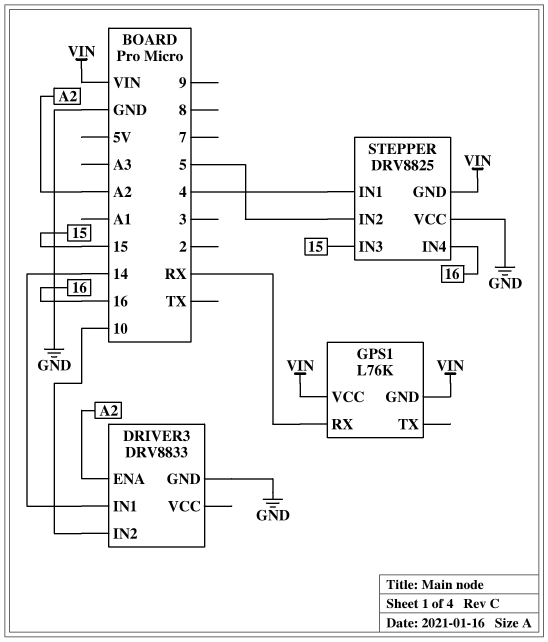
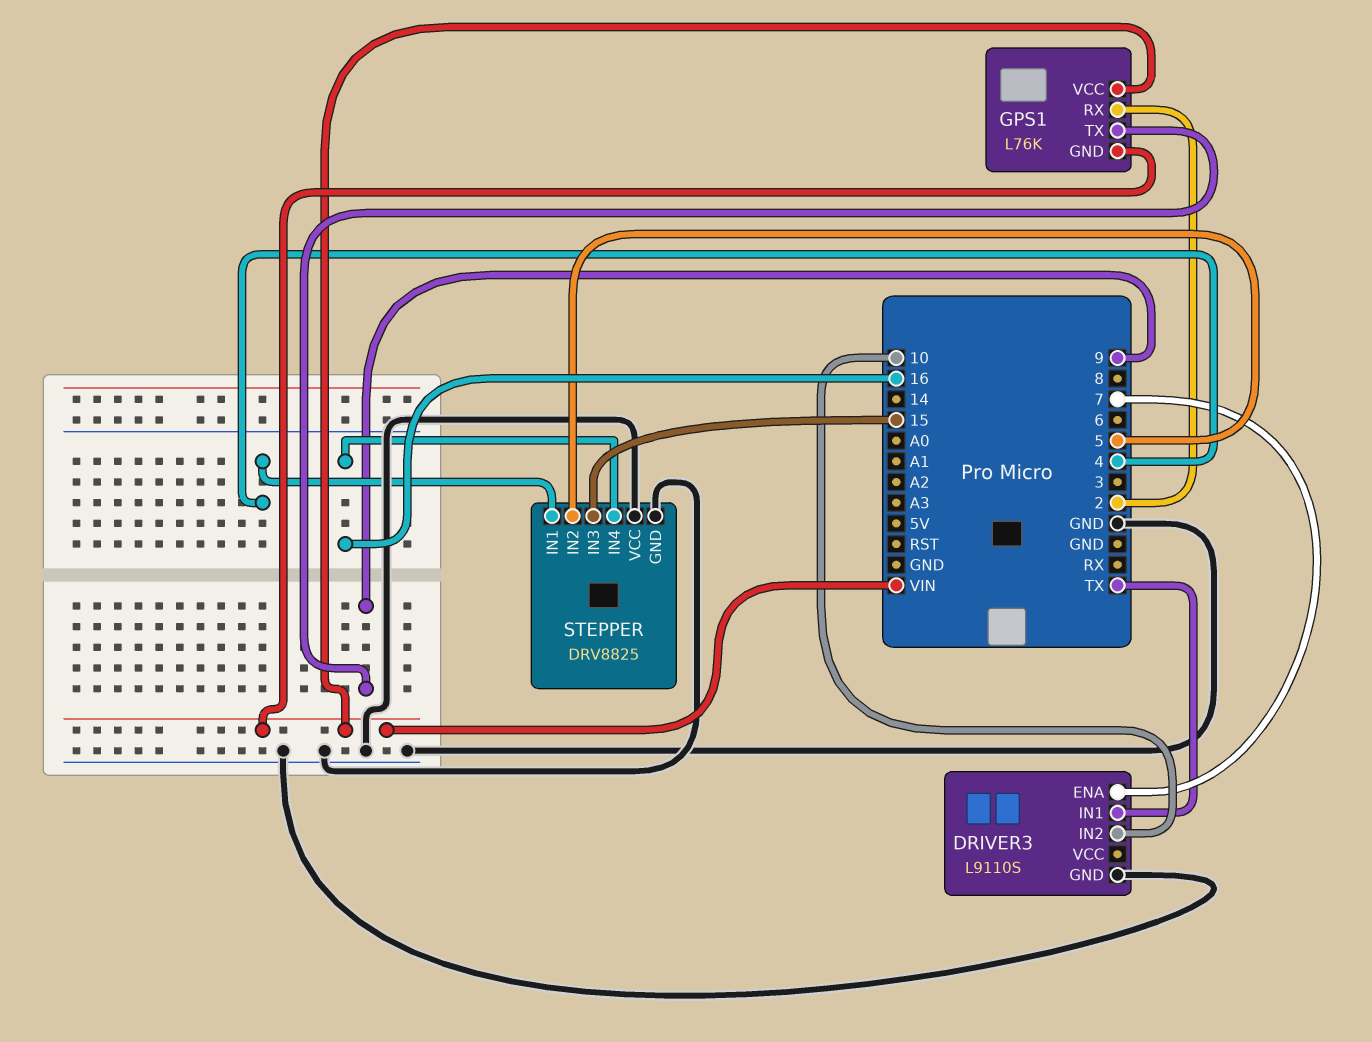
DRIVER3: DRV8833 -> L9110S
DRIVER3 pin ENA: A2 -> 7
DRIVER3 pin IN1: 14 -> TX
GPS1 pin RX: RX -> 2
GPS1 pin TX: none -> 9
STEPPER pin GND: VIN -> GND

